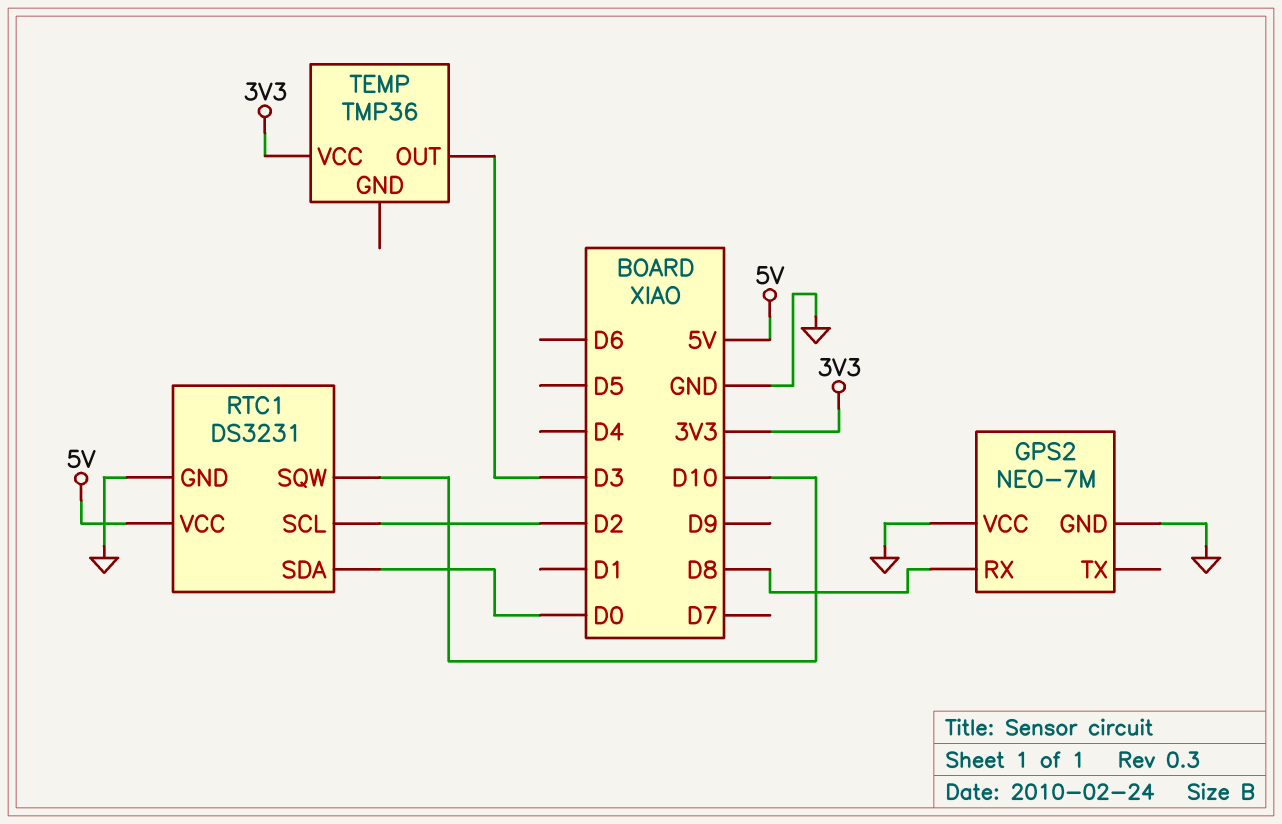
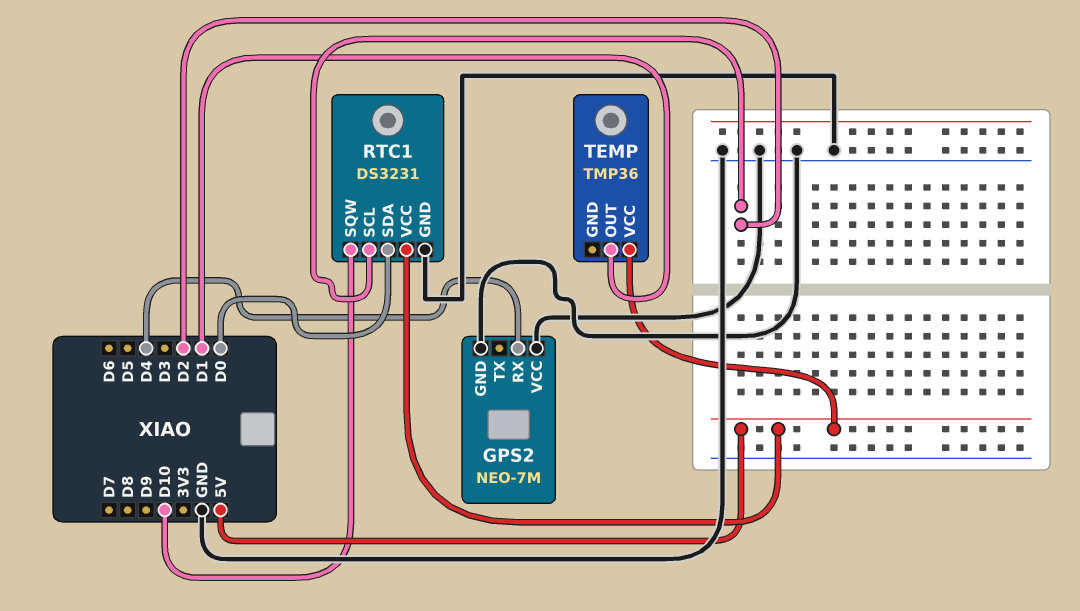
GPS2 pin RX: D8 -> D4
TEMP pin OUT: D3 -> D1
TEMP pin VCC: 3V3 -> 5V

